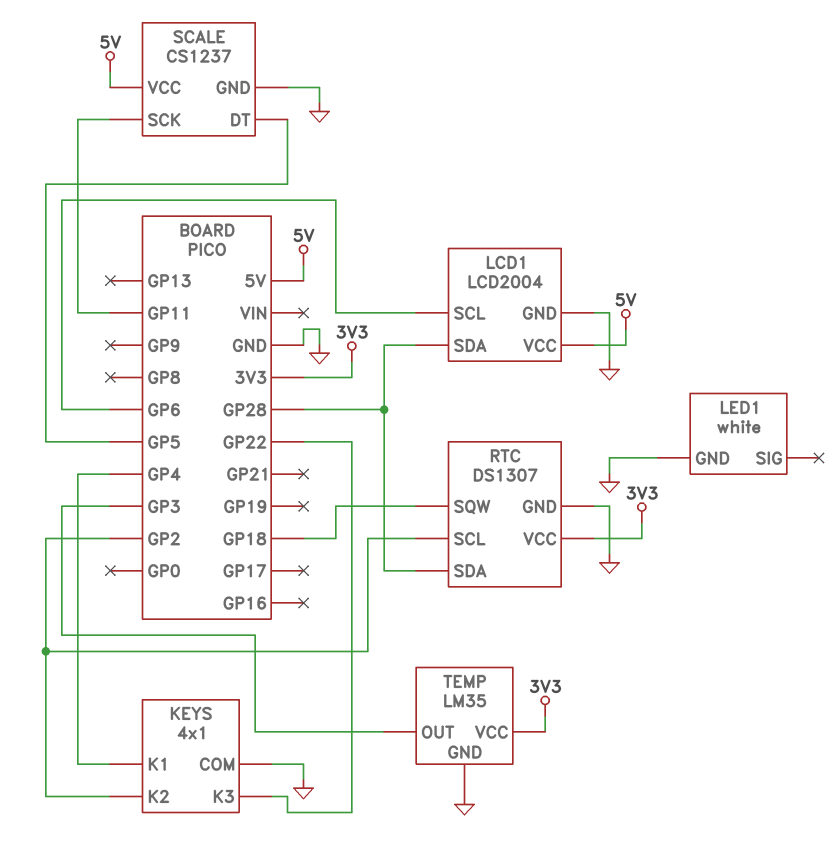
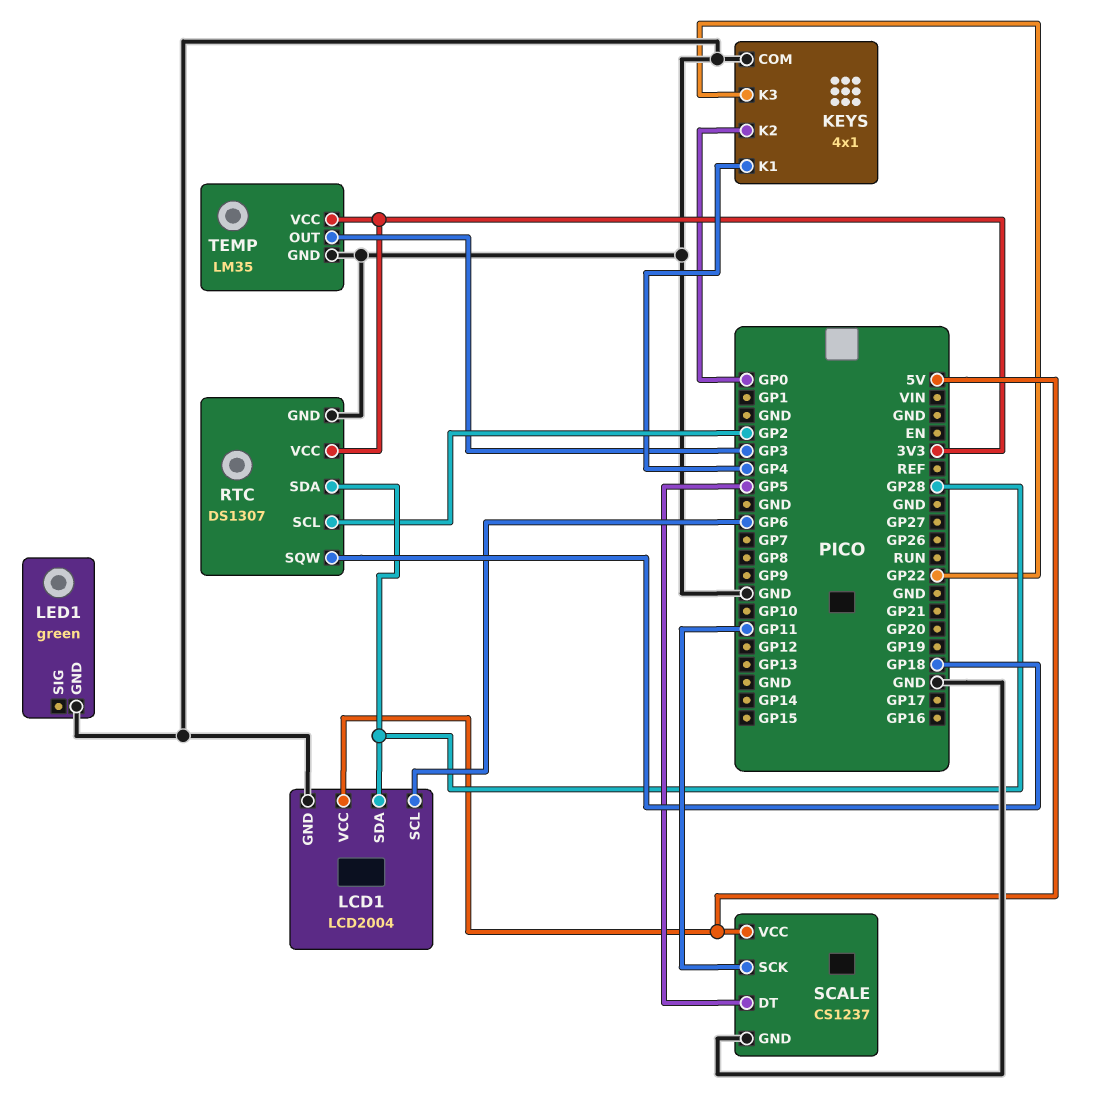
KEYS pin K2: GP2 -> GP0
LED1: white -> green

